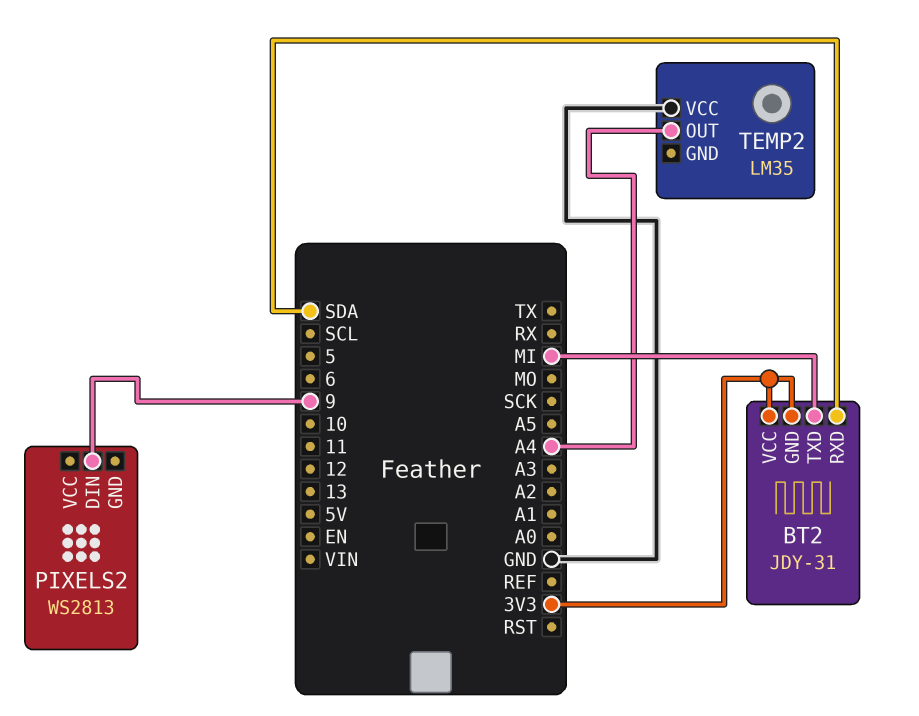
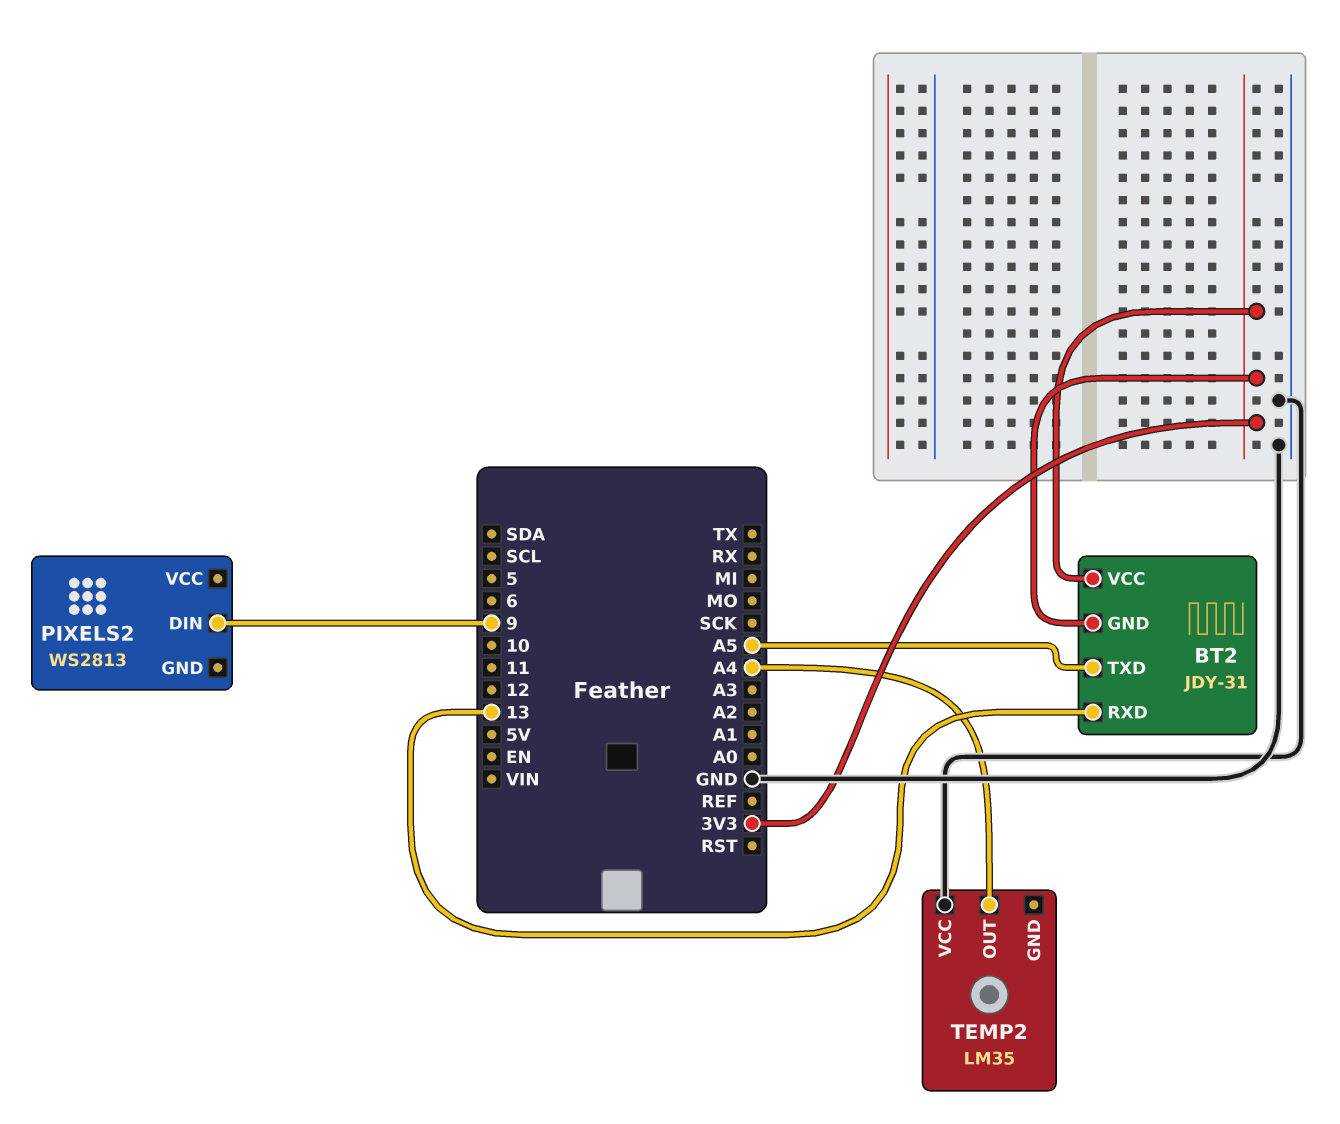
BT2 pin RXD: SDA -> 13
BT2 pin TXD: MI -> A5

